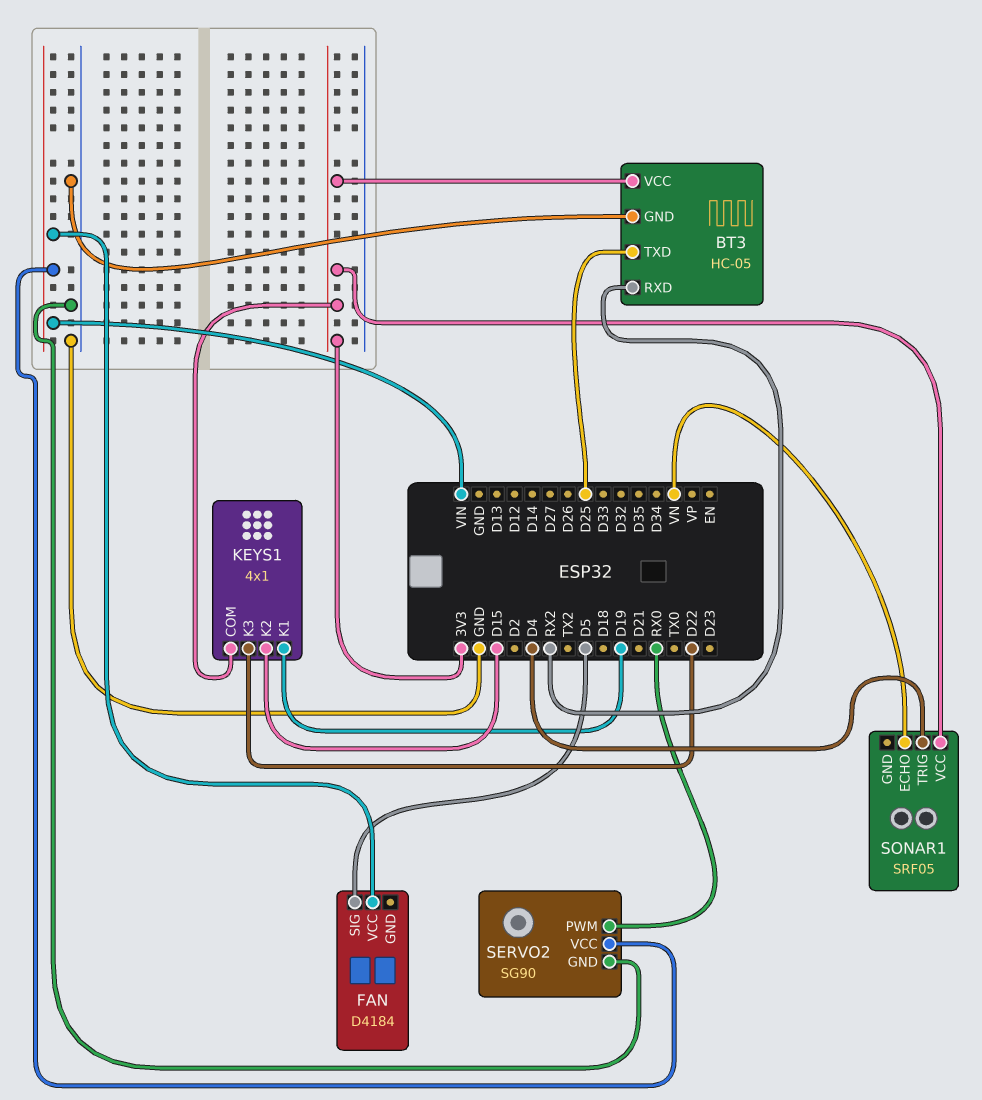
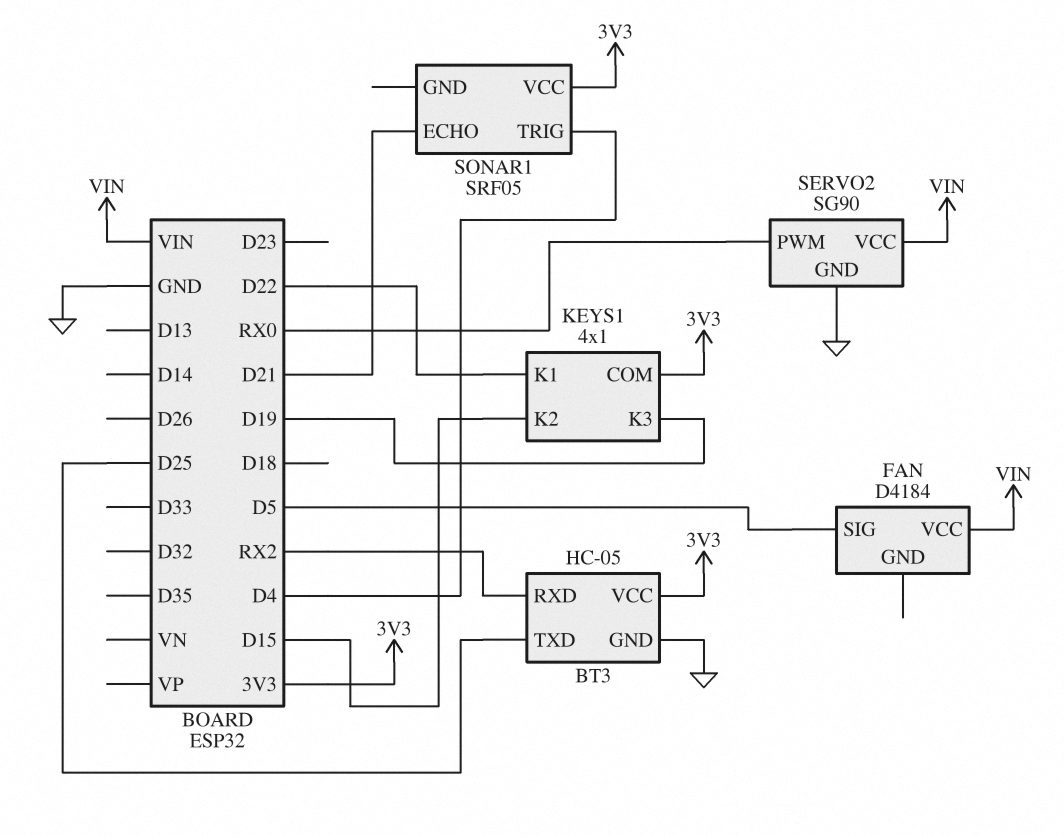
KEYS1 pin K1: D19 -> D22
KEYS1 pin K3: D22 -> D19
SONAR1 pin ECHO: VN -> D21

